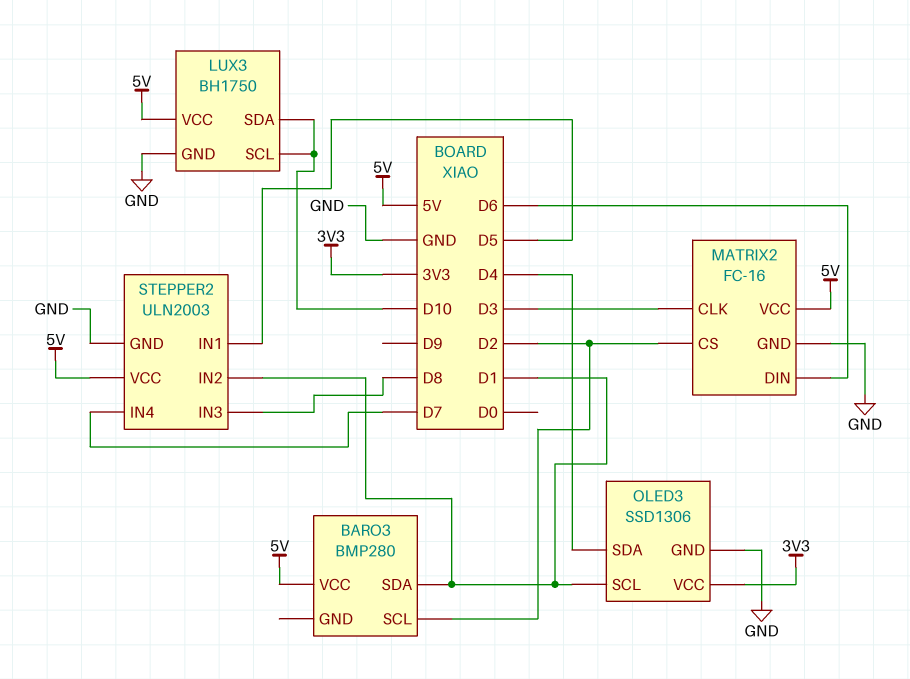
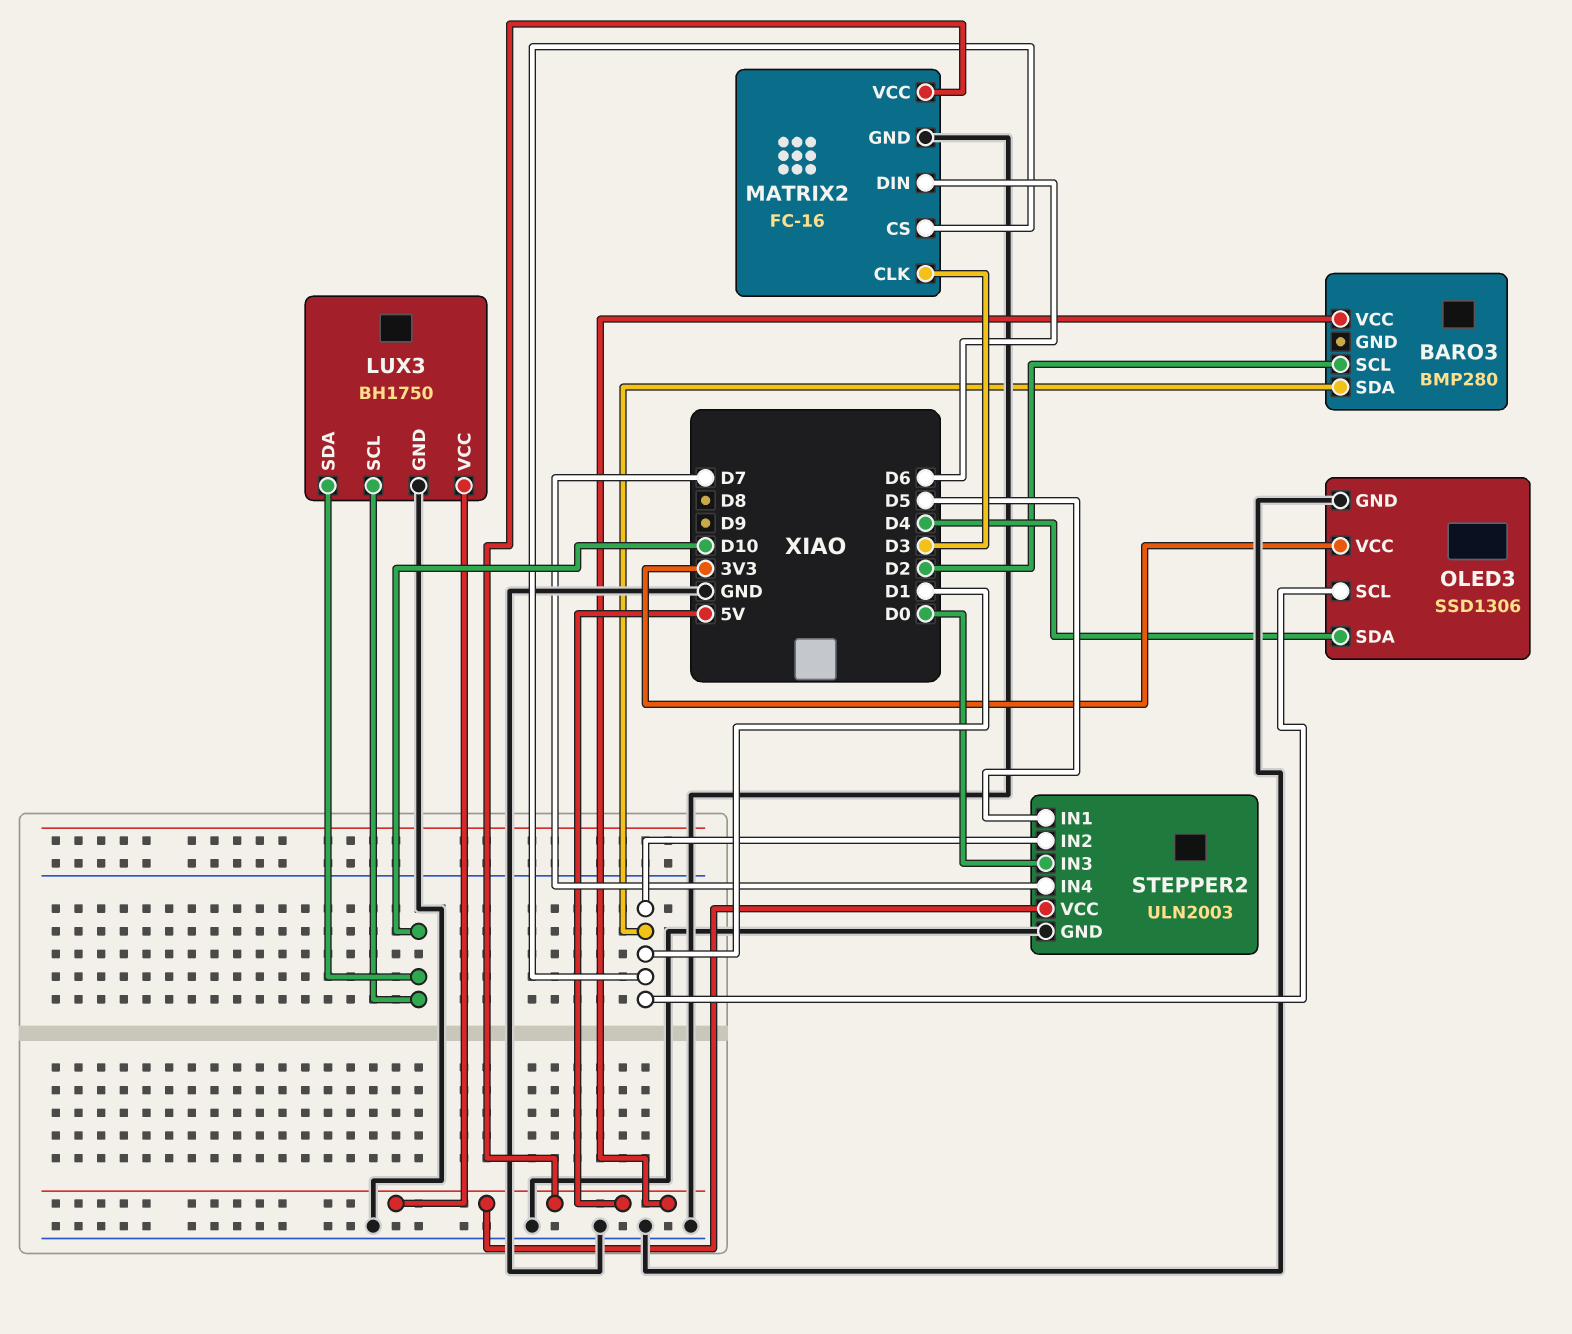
MATRIX2 pin CS: D2 -> D1
STEPPER2 pin IN3: D8 -> D0

